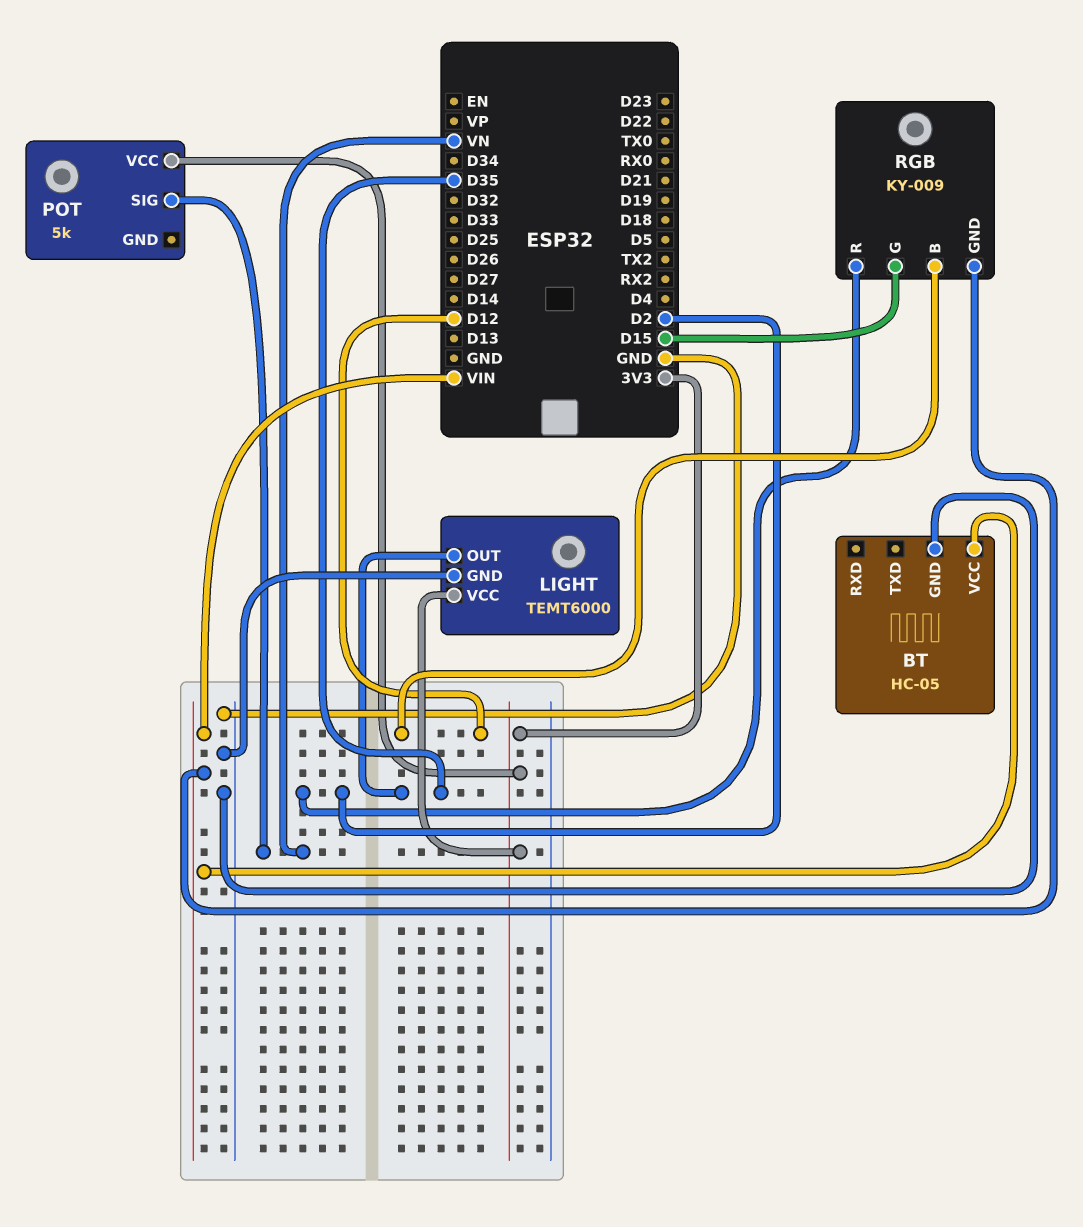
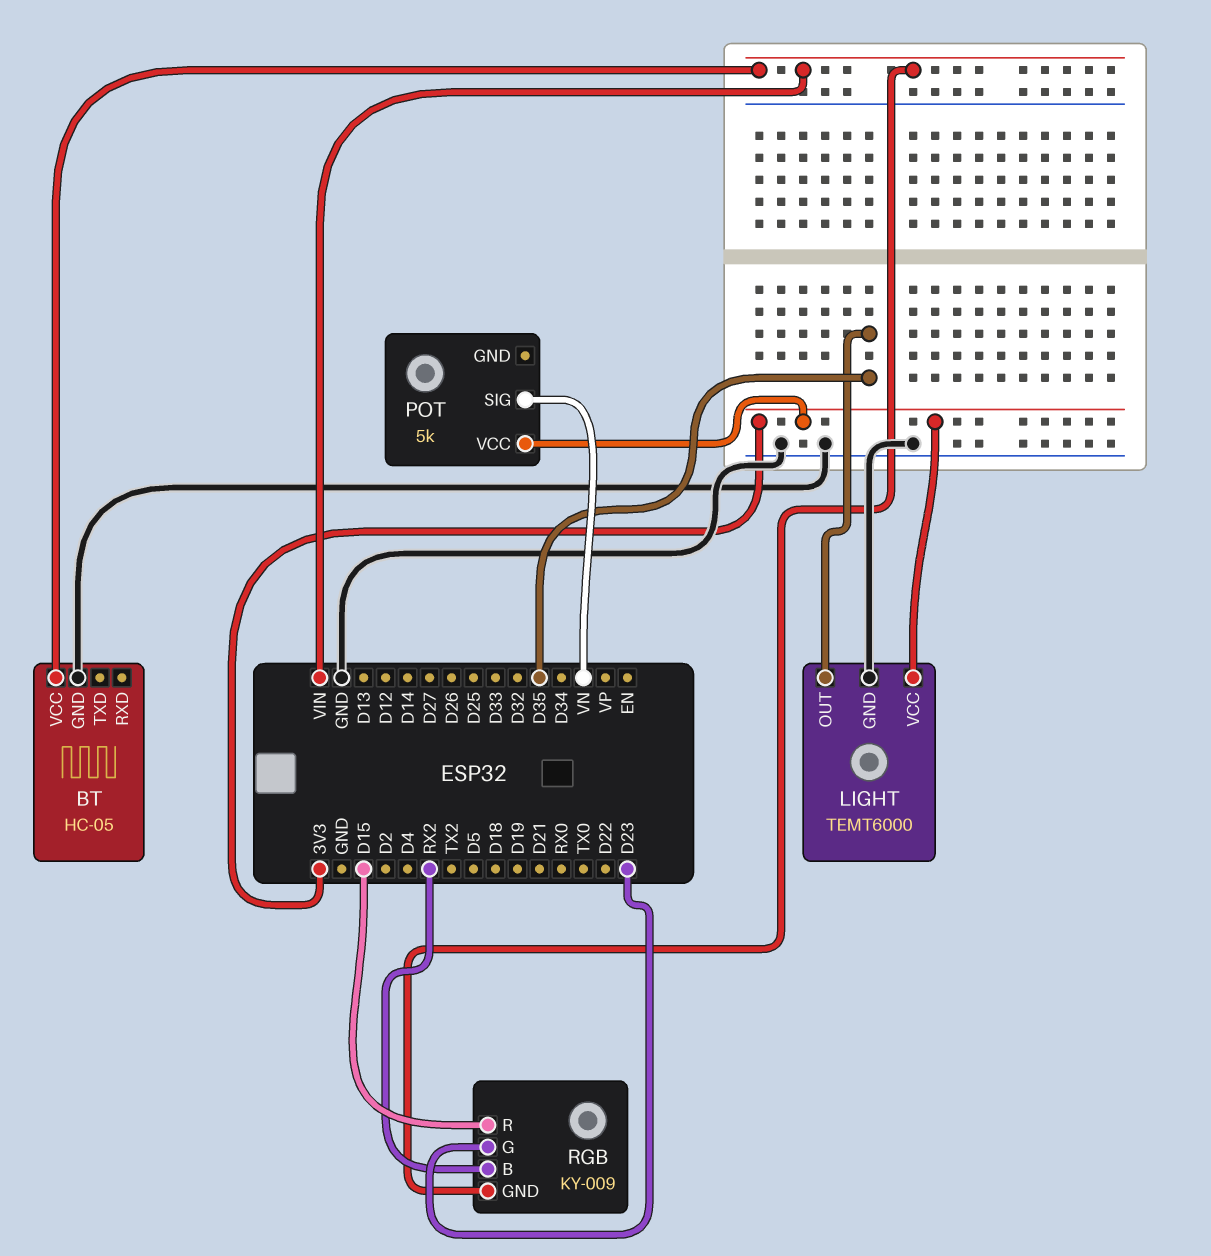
RGB pin B: D12 -> RX2
RGB pin G: D15 -> D23
RGB pin R: D2 -> D15

